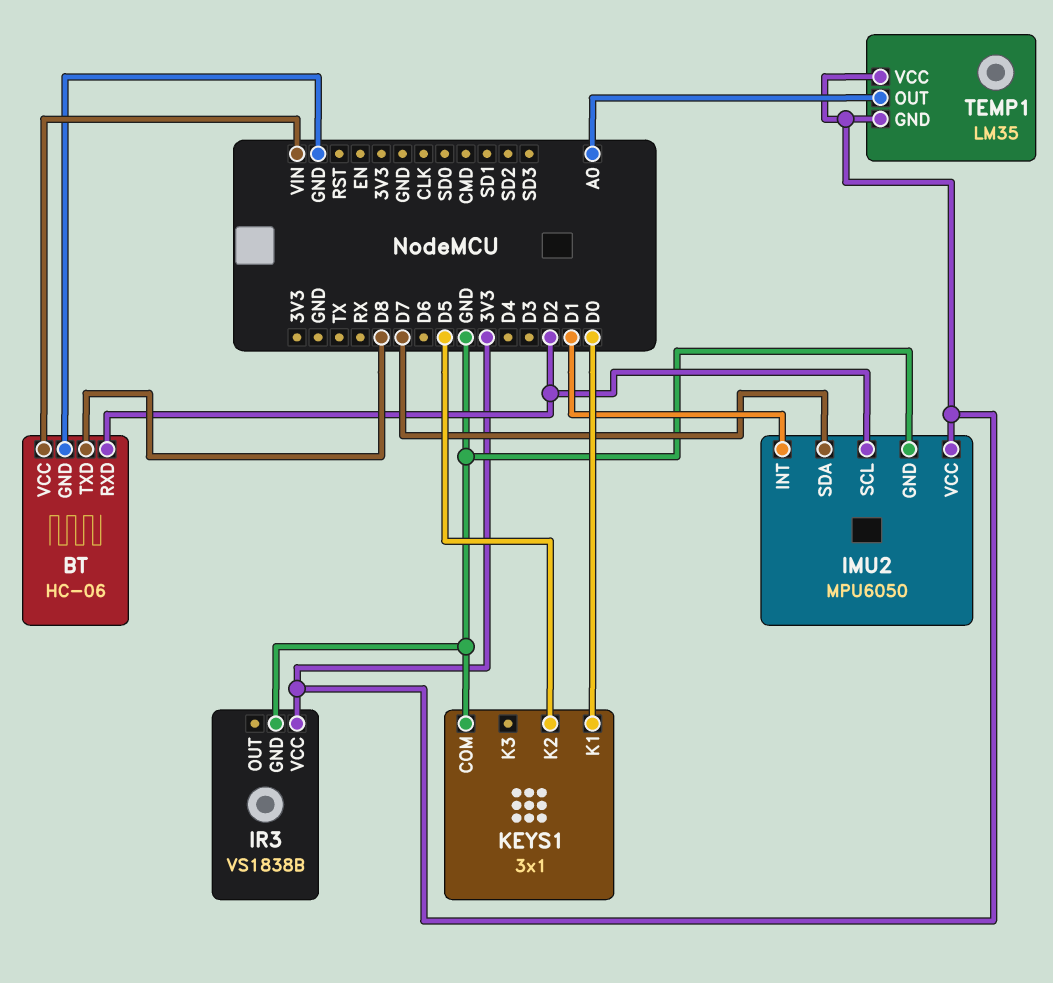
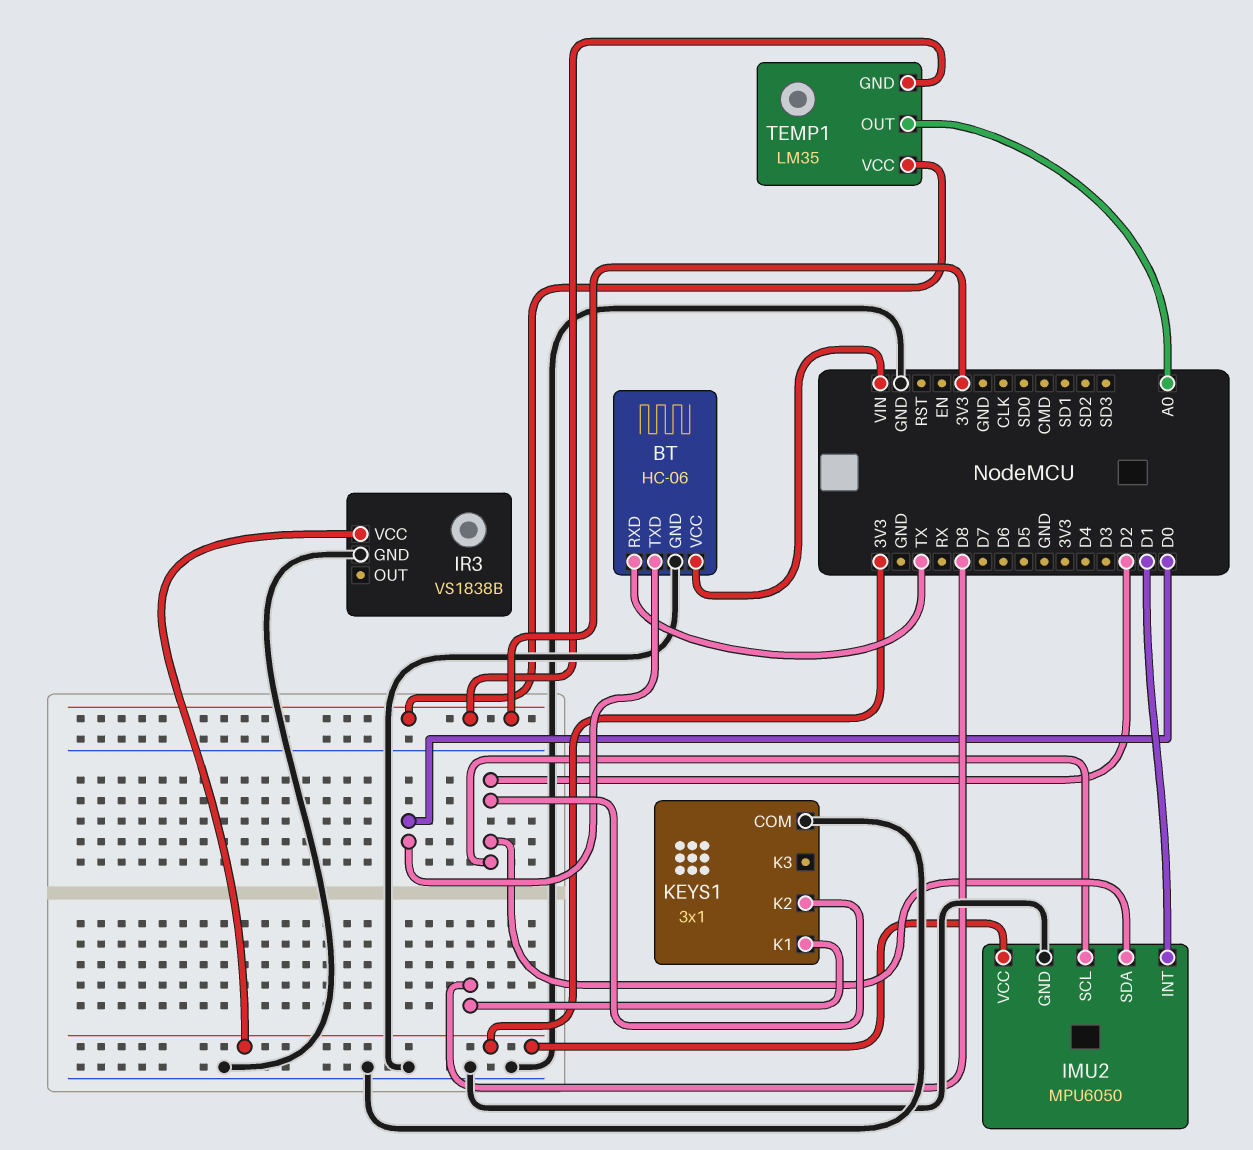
BT pin RXD: D2 -> TX
BT pin TXD: D8 -> D0
IMU2 pin SDA: D7 -> D2
KEYS1 pin K1: D0 -> D8
KEYS1 pin K2: D5 -> D2

